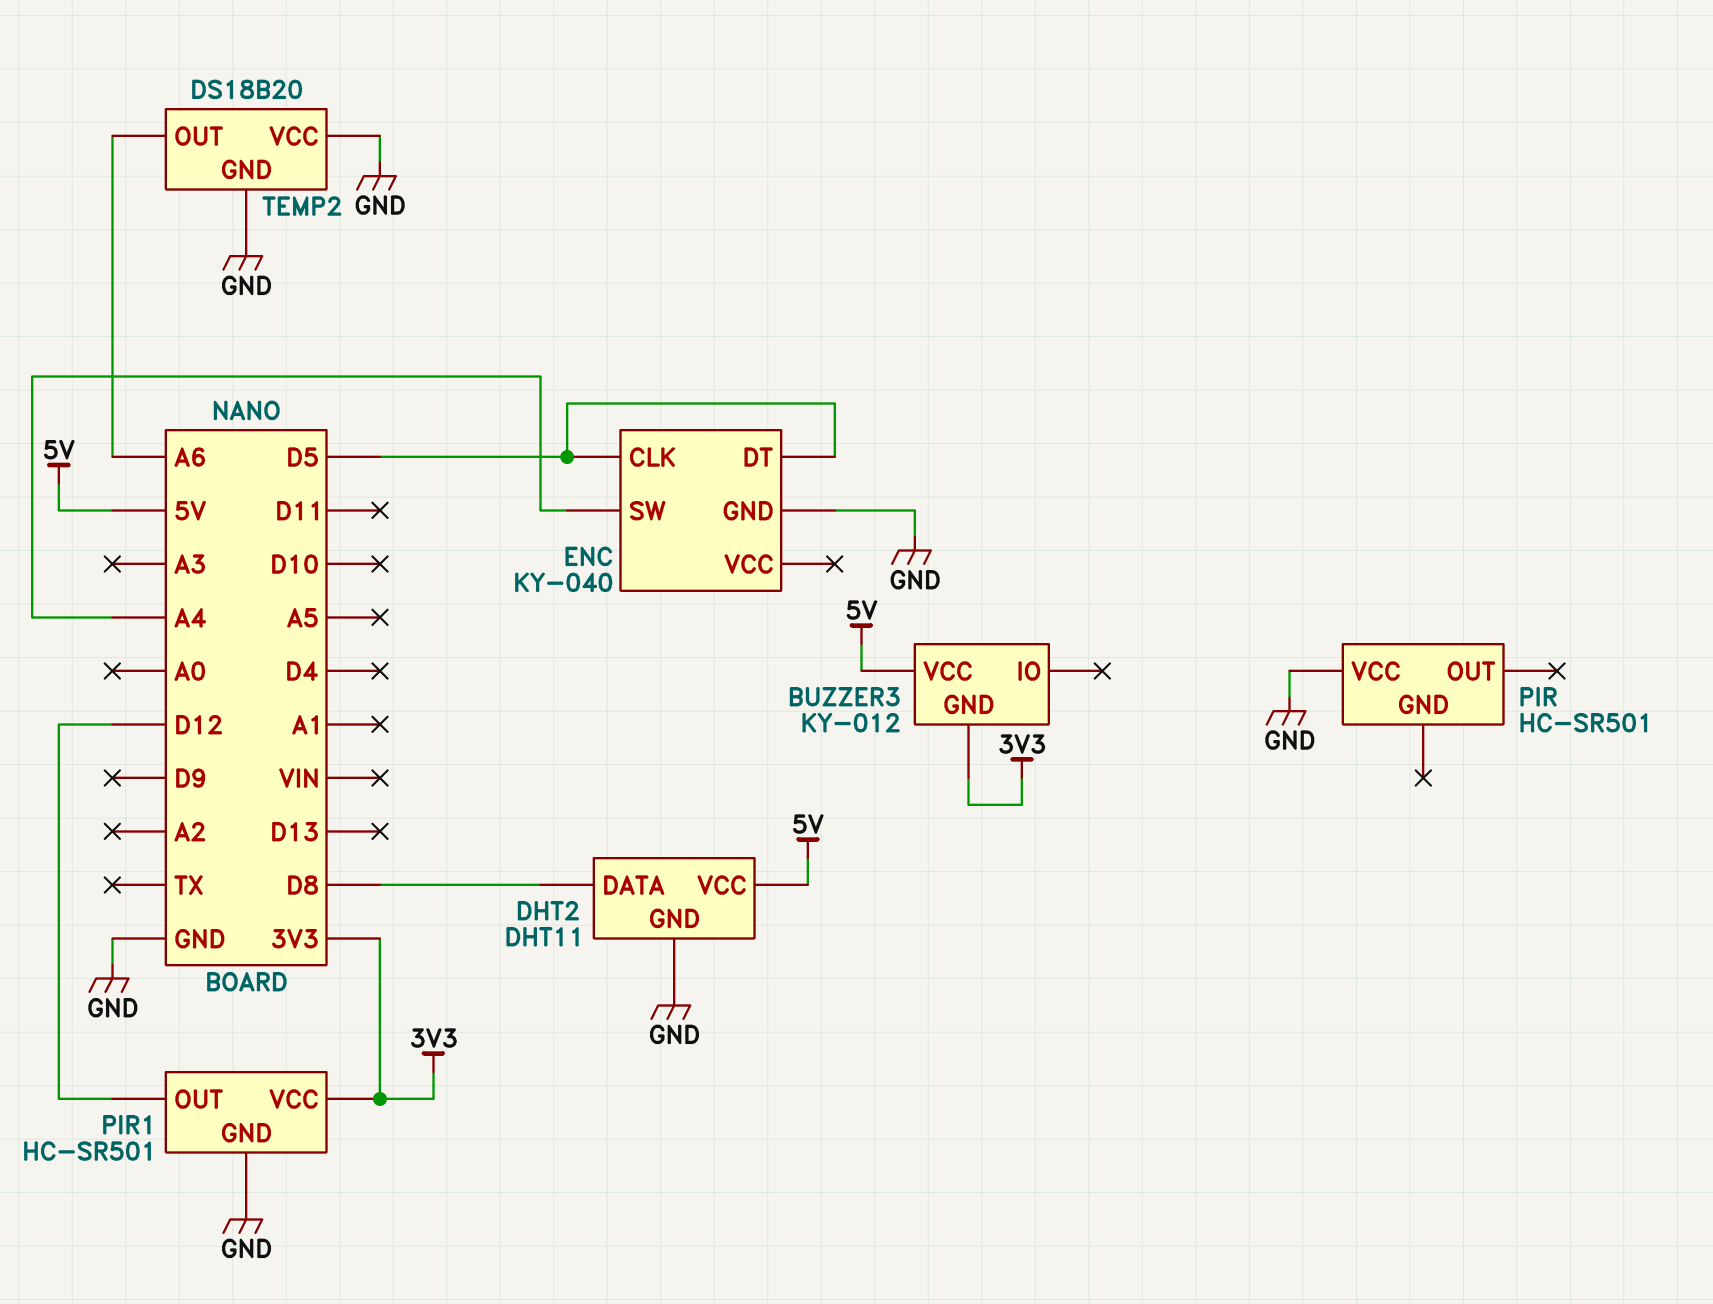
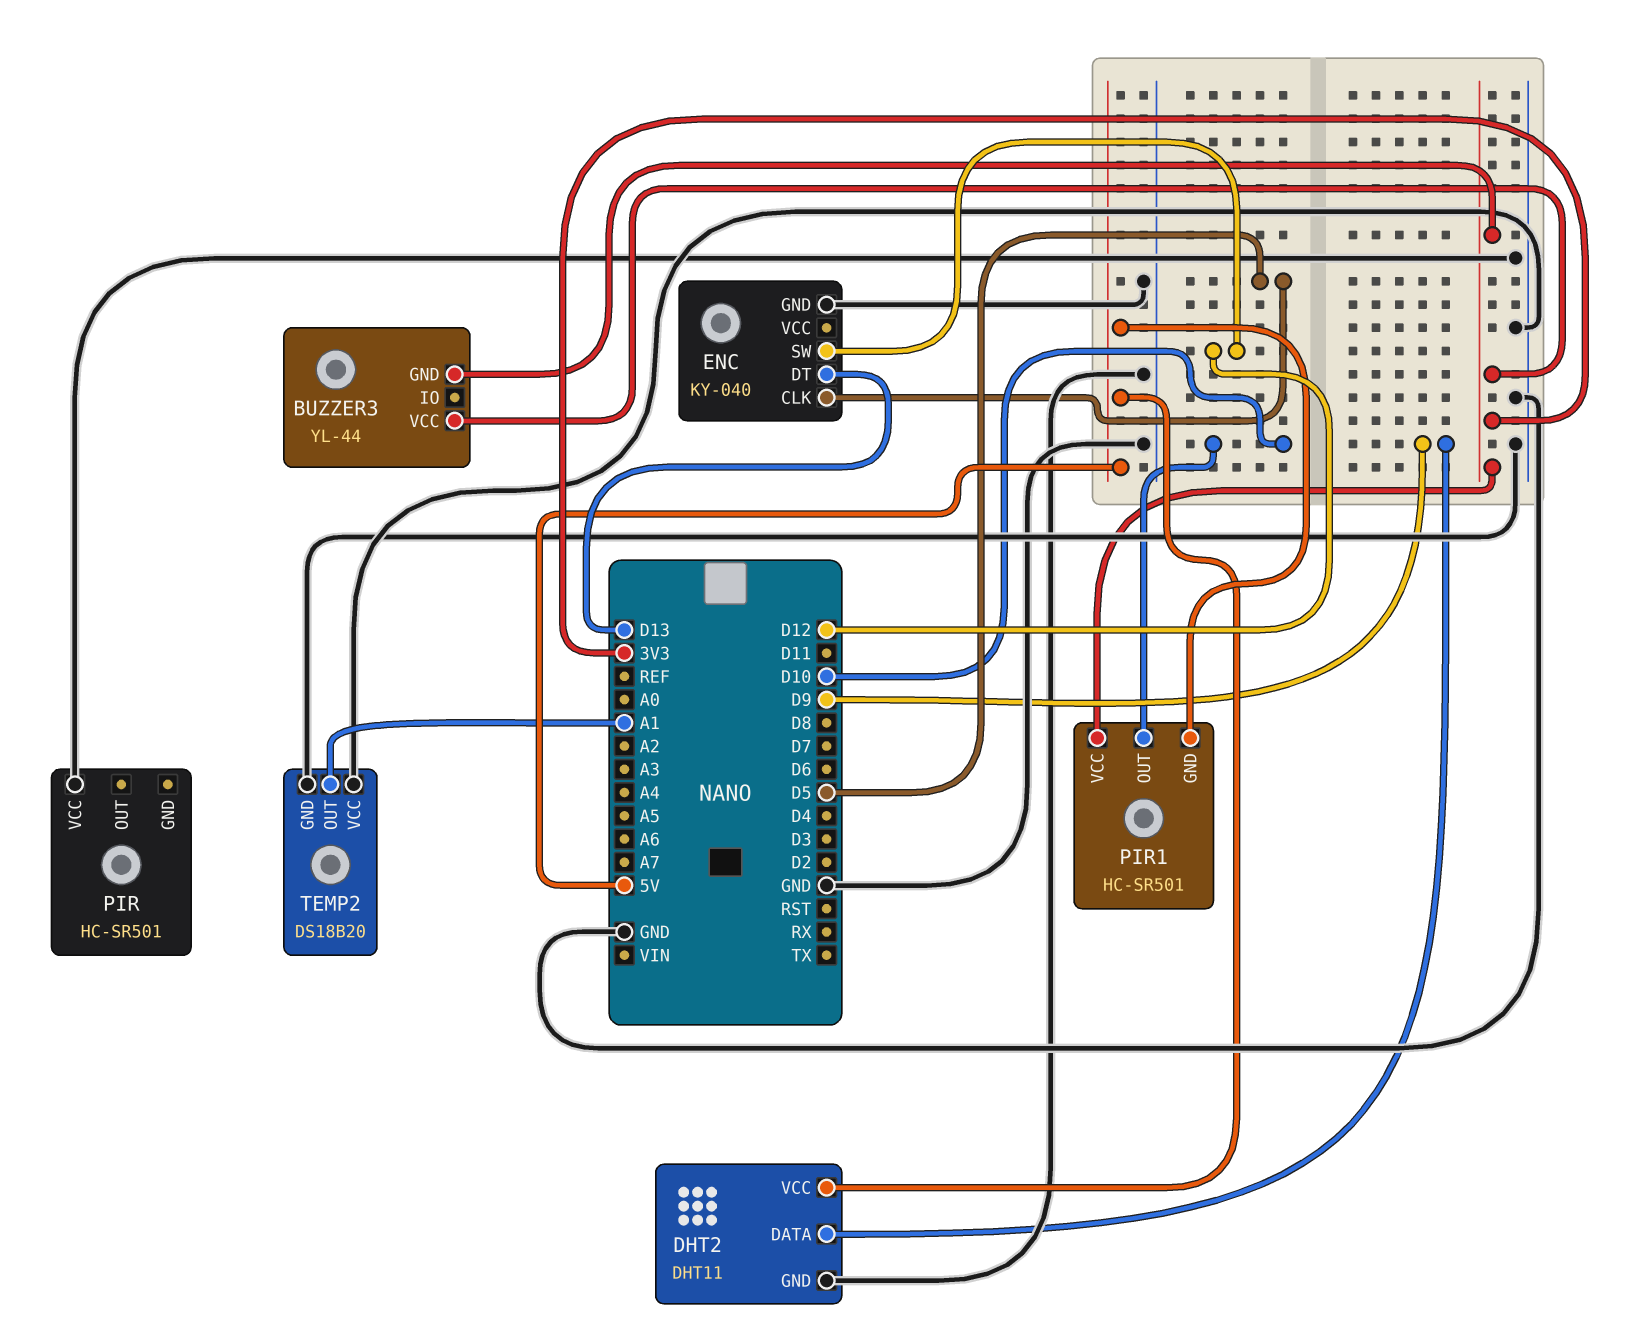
BUZZER3: KY-012 -> YL-44
BUZZER3 pin VCC: 5V -> 3V3
DHT2 pin DATA: D8 -> D9
ENC pin DT: D5 -> D13
ENC pin SW: A4 -> D12
PIR1 pin GND: GND -> 5V
PIR1 pin OUT: D12 -> D10
TEMP2 pin OUT: A6 -> A1

